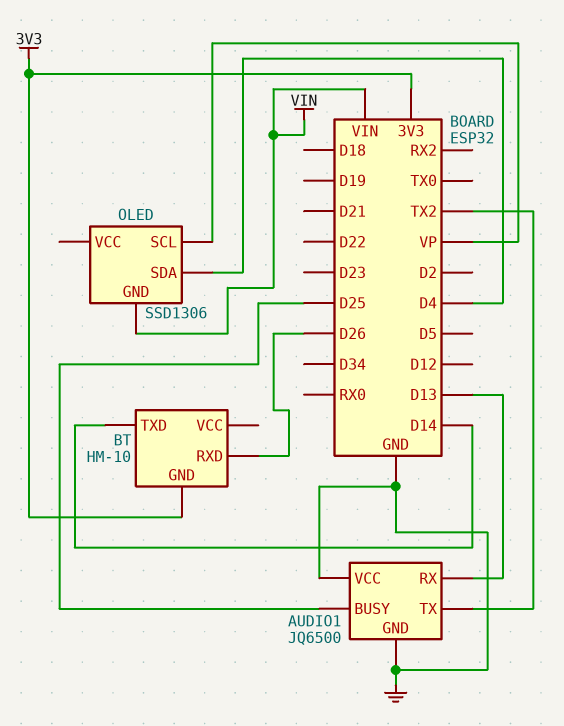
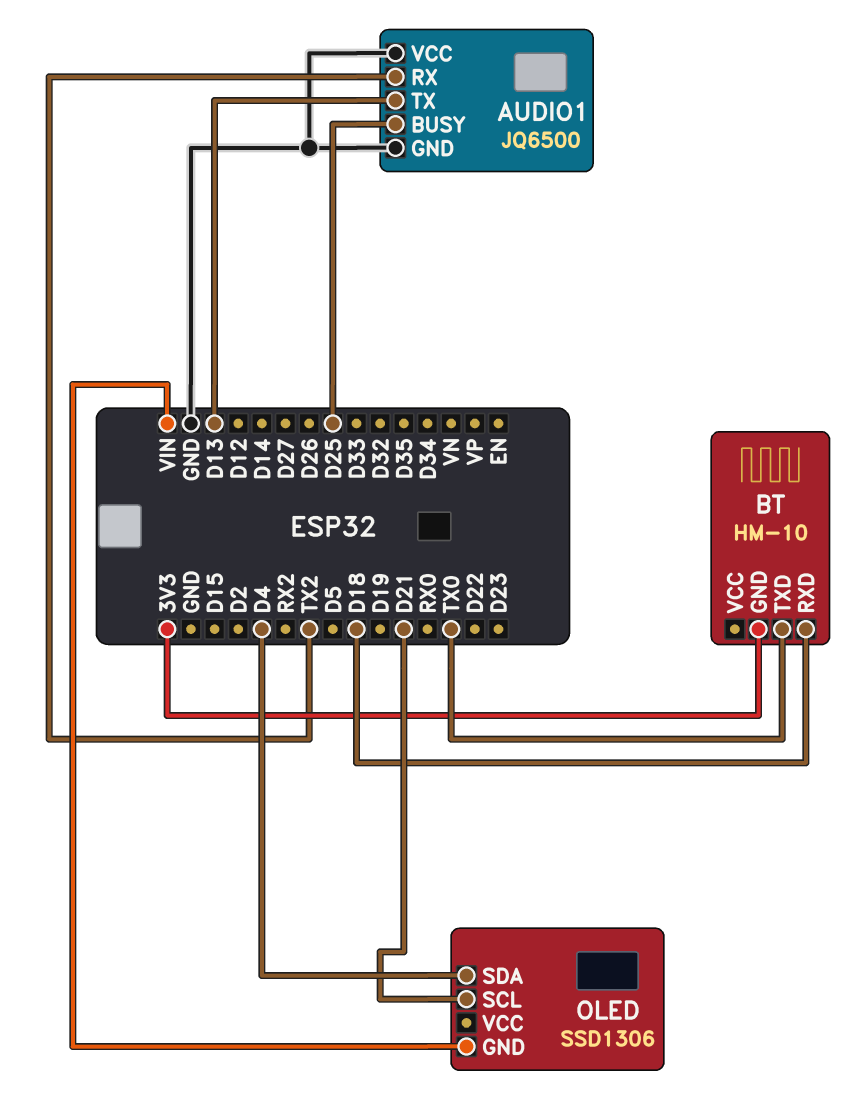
AUDIO1 pin RX: D13 -> TX2
AUDIO1 pin TX: TX2 -> D13
BT pin RXD: D26 -> D18
BT pin TXD: D14 -> TX0
OLED pin SCL: VP -> D21

